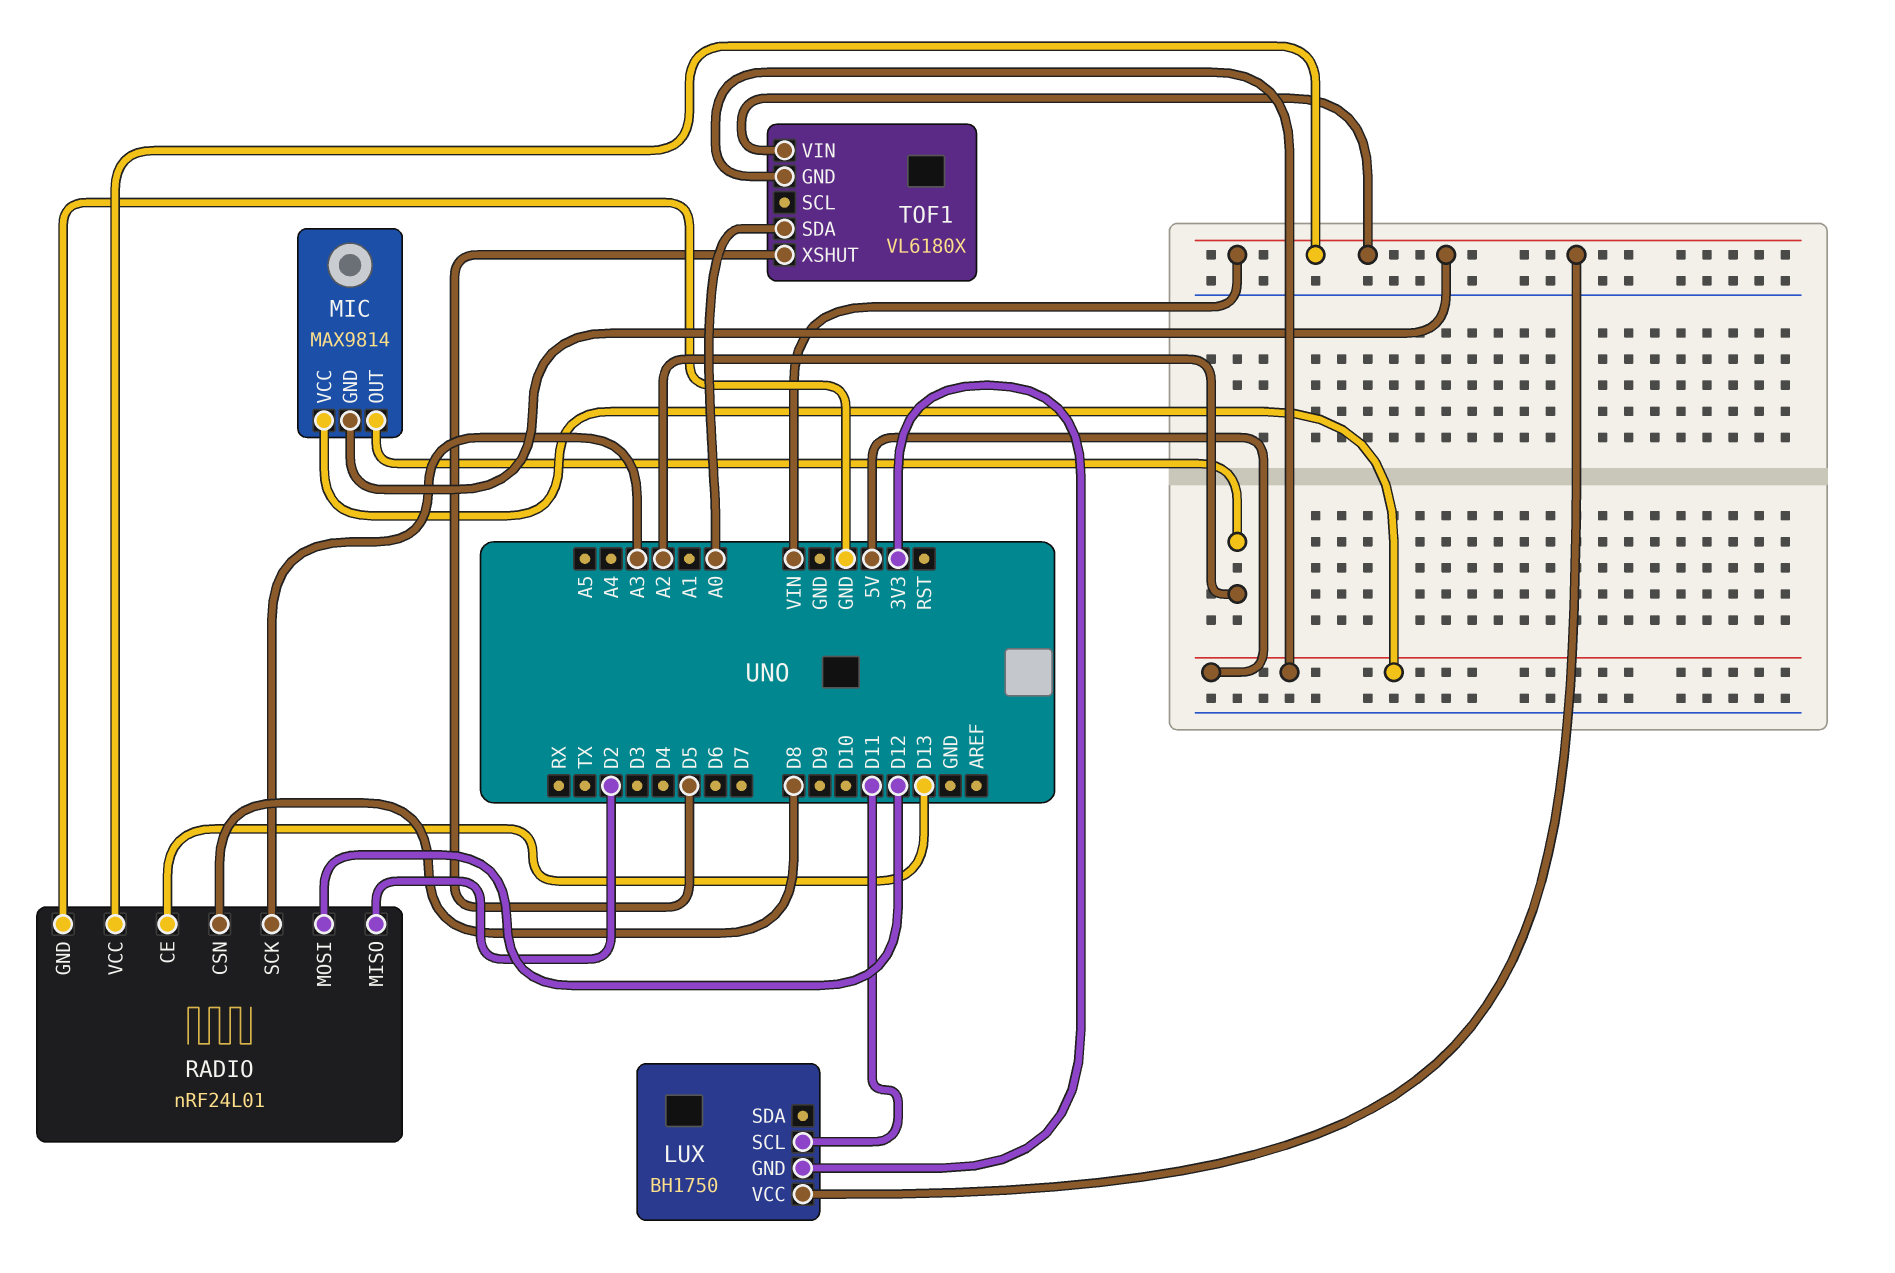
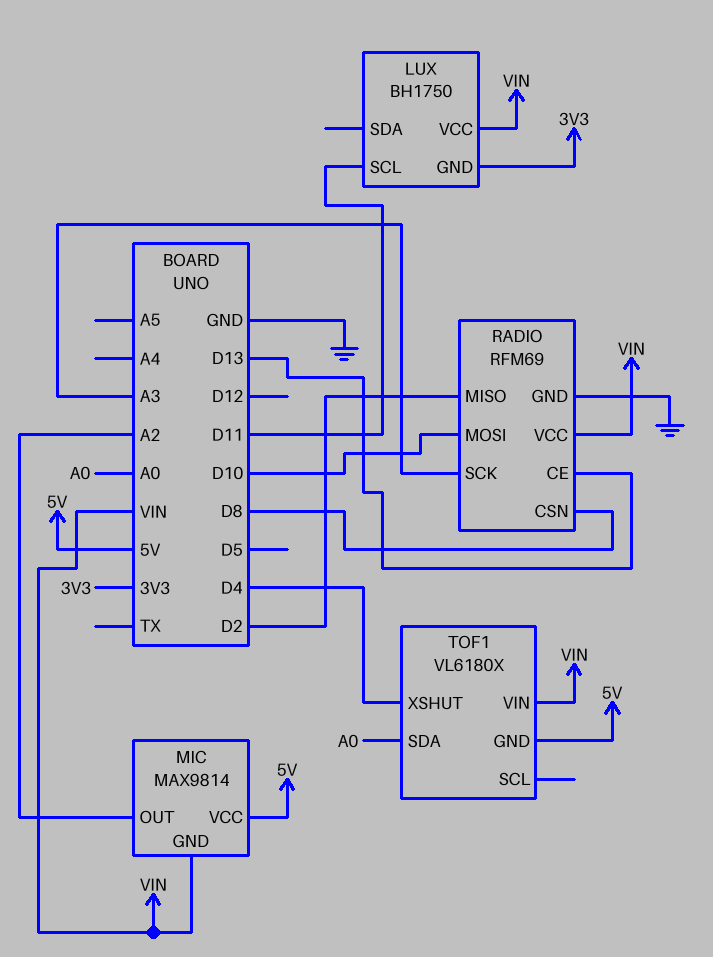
RADIO: nRF24L01 -> RFM69
RADIO pin MOSI: D12 -> D10
TOF1 pin XSHUT: D5 -> D4

